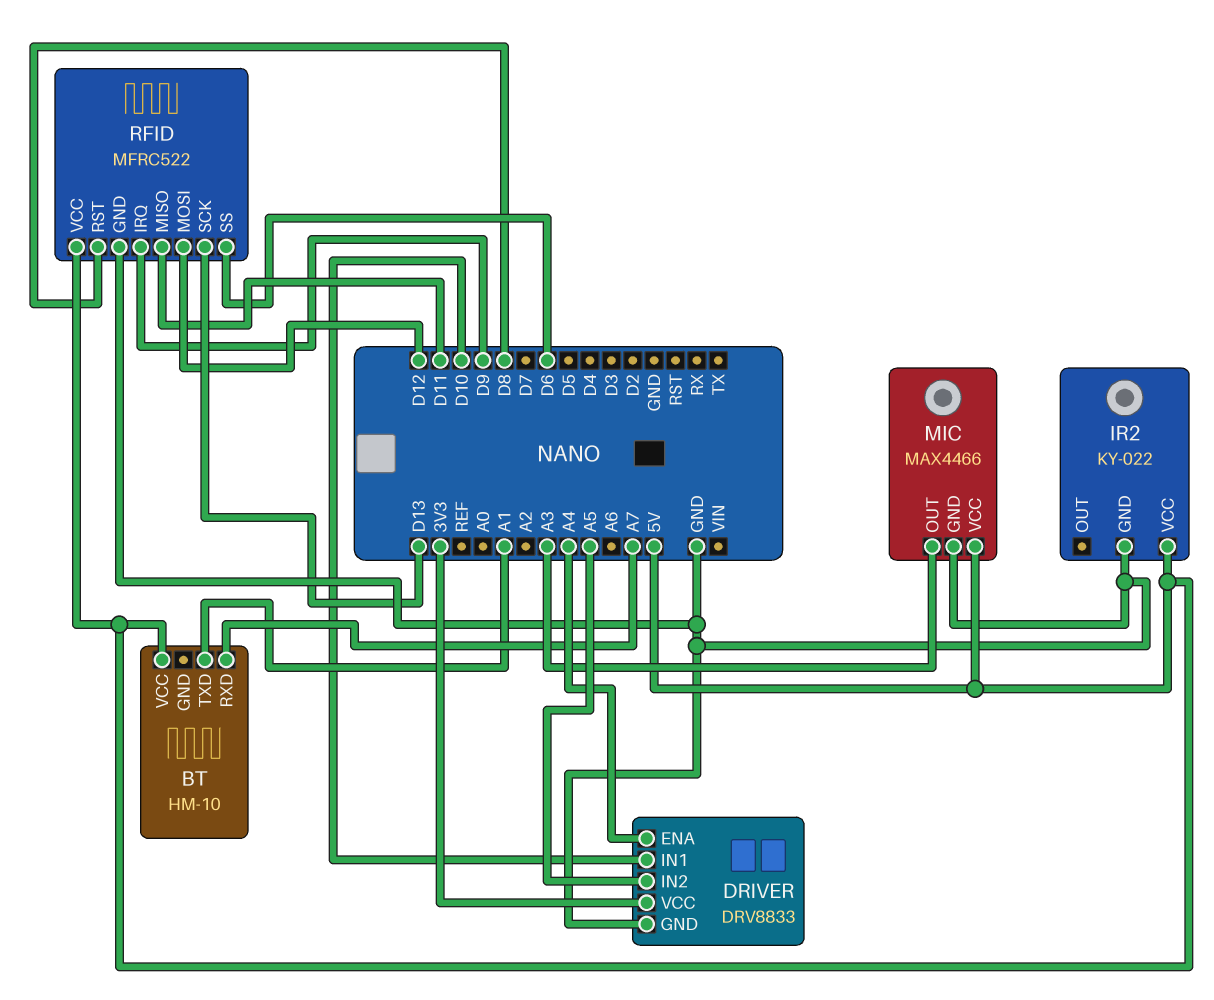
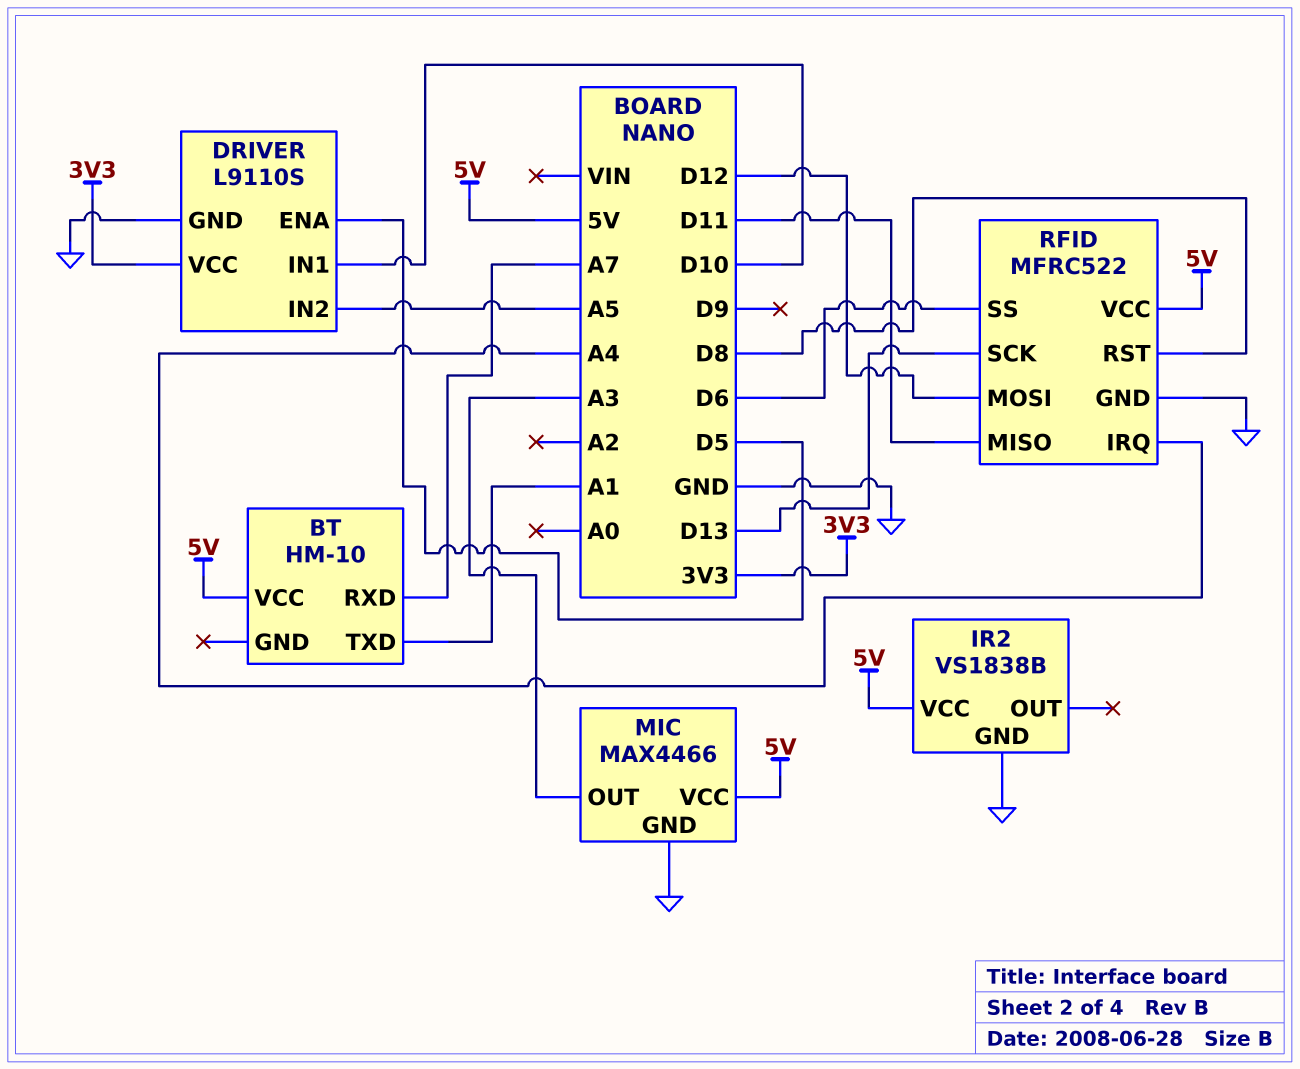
DRIVER: DRV8833 -> L9110S
DRIVER pin ENA: A4 -> D5
IR2: KY-022 -> VS1838B
RFID pin IRQ: D9 -> A4

